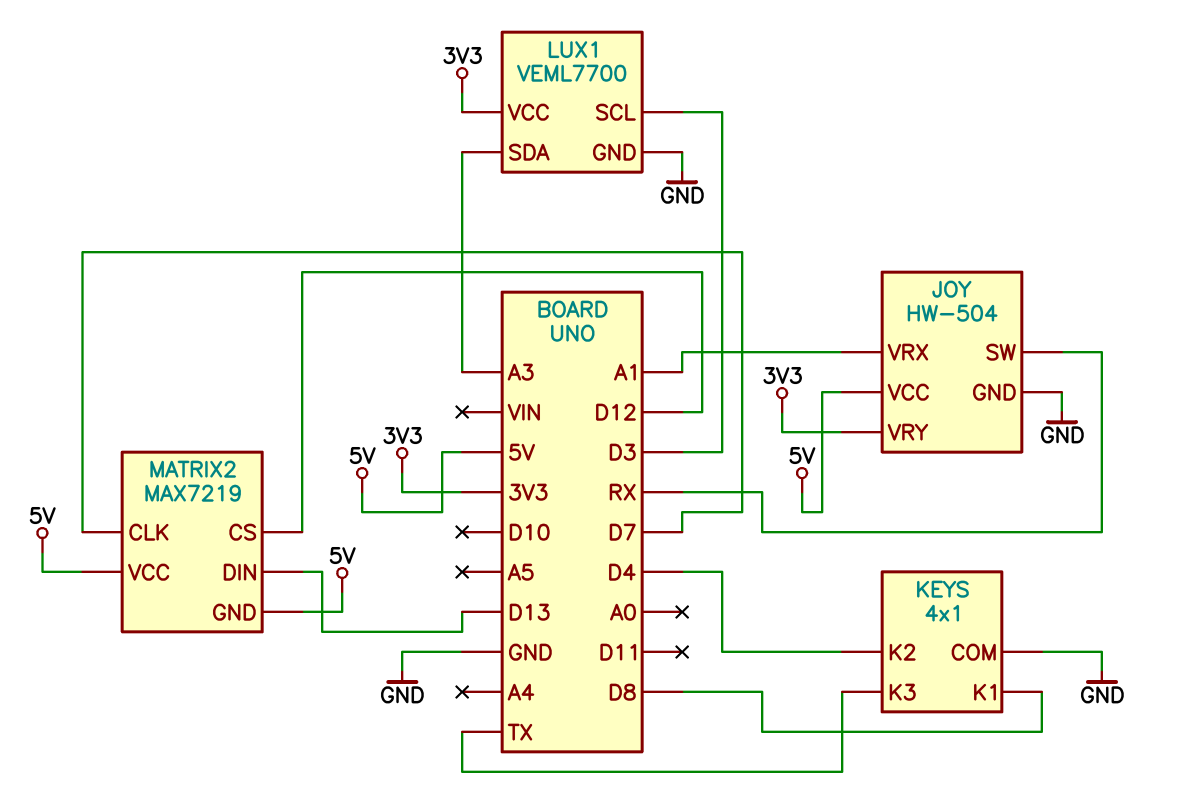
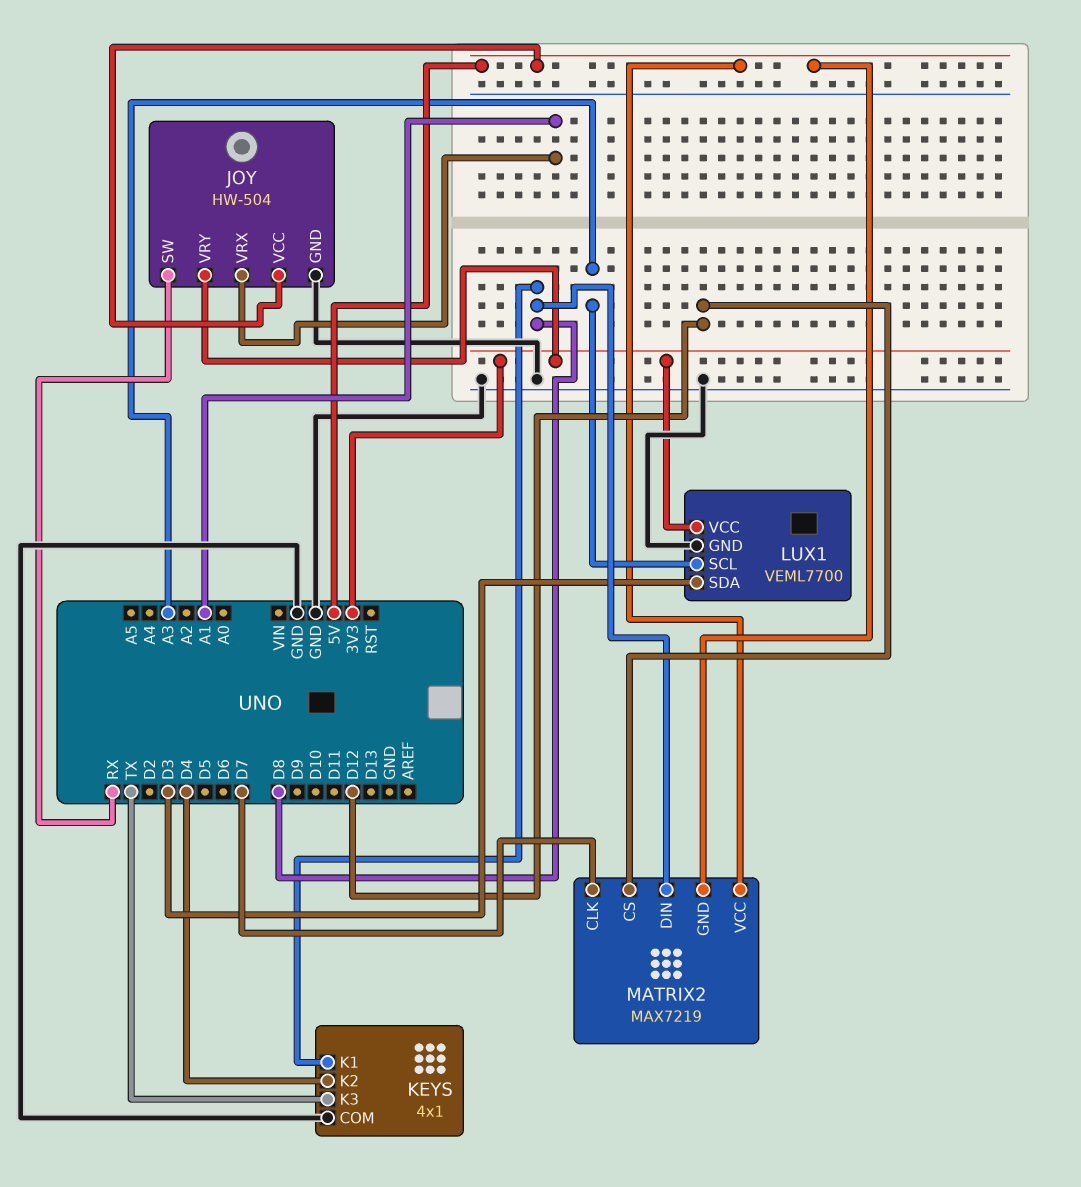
LUX1 pin SCL: D3 -> A3
LUX1 pin SDA: A3 -> D3
MATRIX2 pin DIN: D13 -> D8

